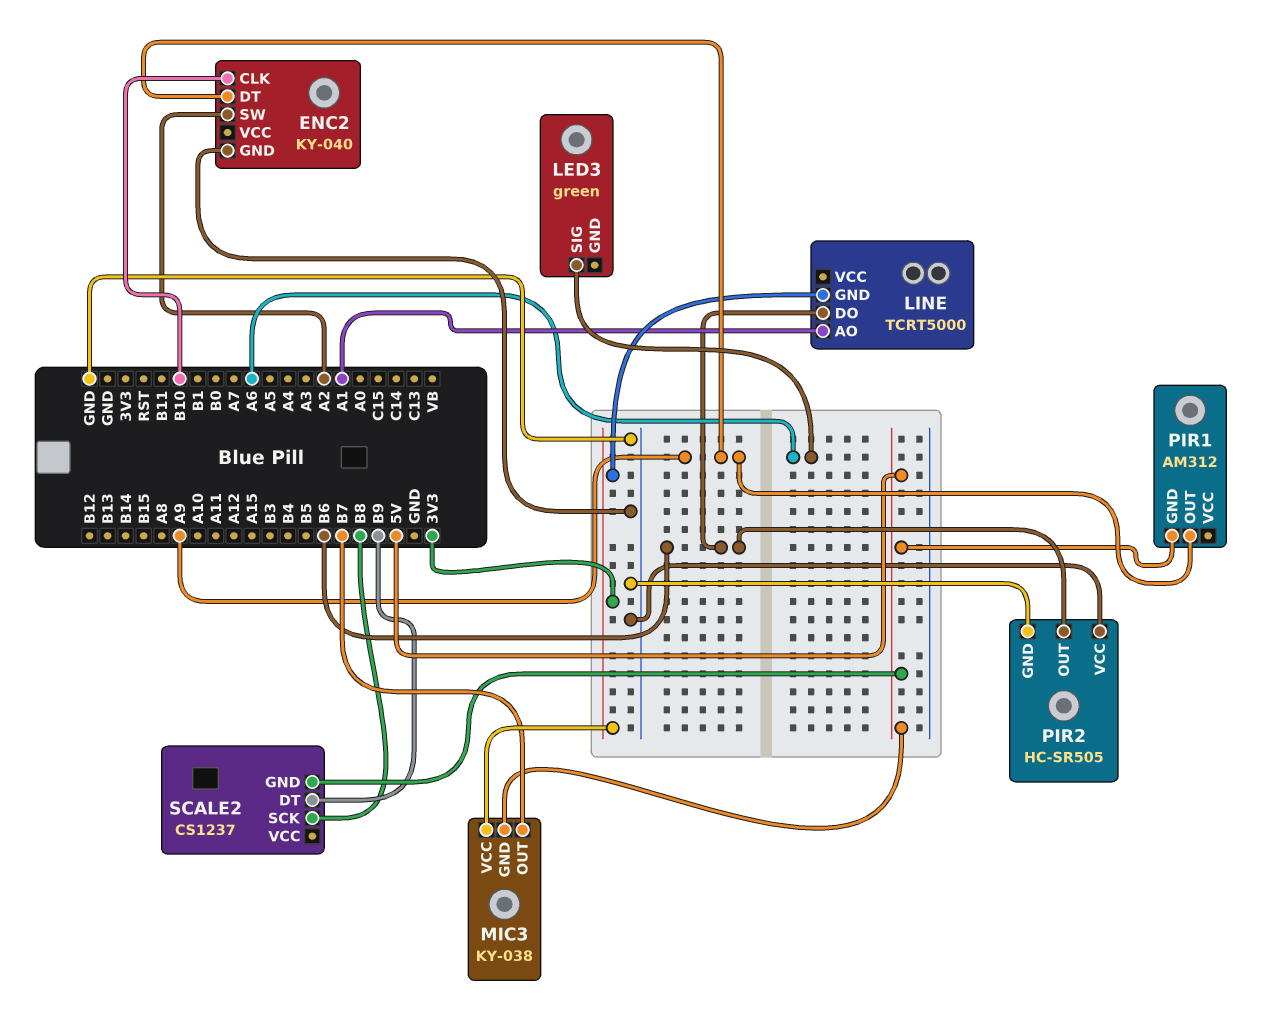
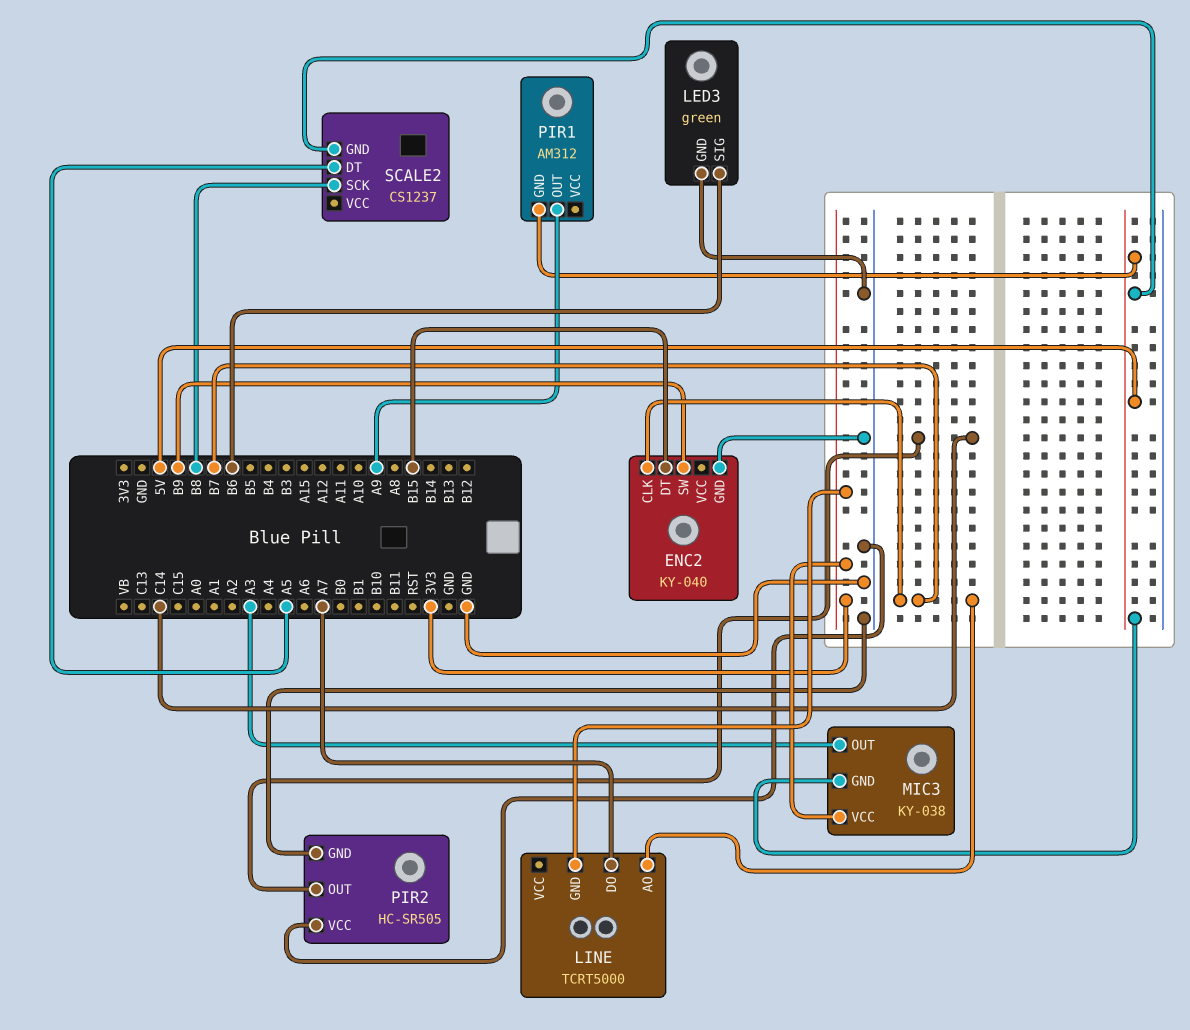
ENC2 pin CLK: B10 -> B7
ENC2 pin DT: A9 -> B15
ENC2 pin SW: A2 -> B9
LED3 pin GND: none -> GND
LED3 pin SIG: A6 -> B6
LINE pin AO: A1 -> B7
LINE pin DO: B6 -> A7
MIC3 pin OUT: B7 -> A3
PIR2 pin OUT: B6 -> C14
SCALE2 pin DT: B9 -> A5

